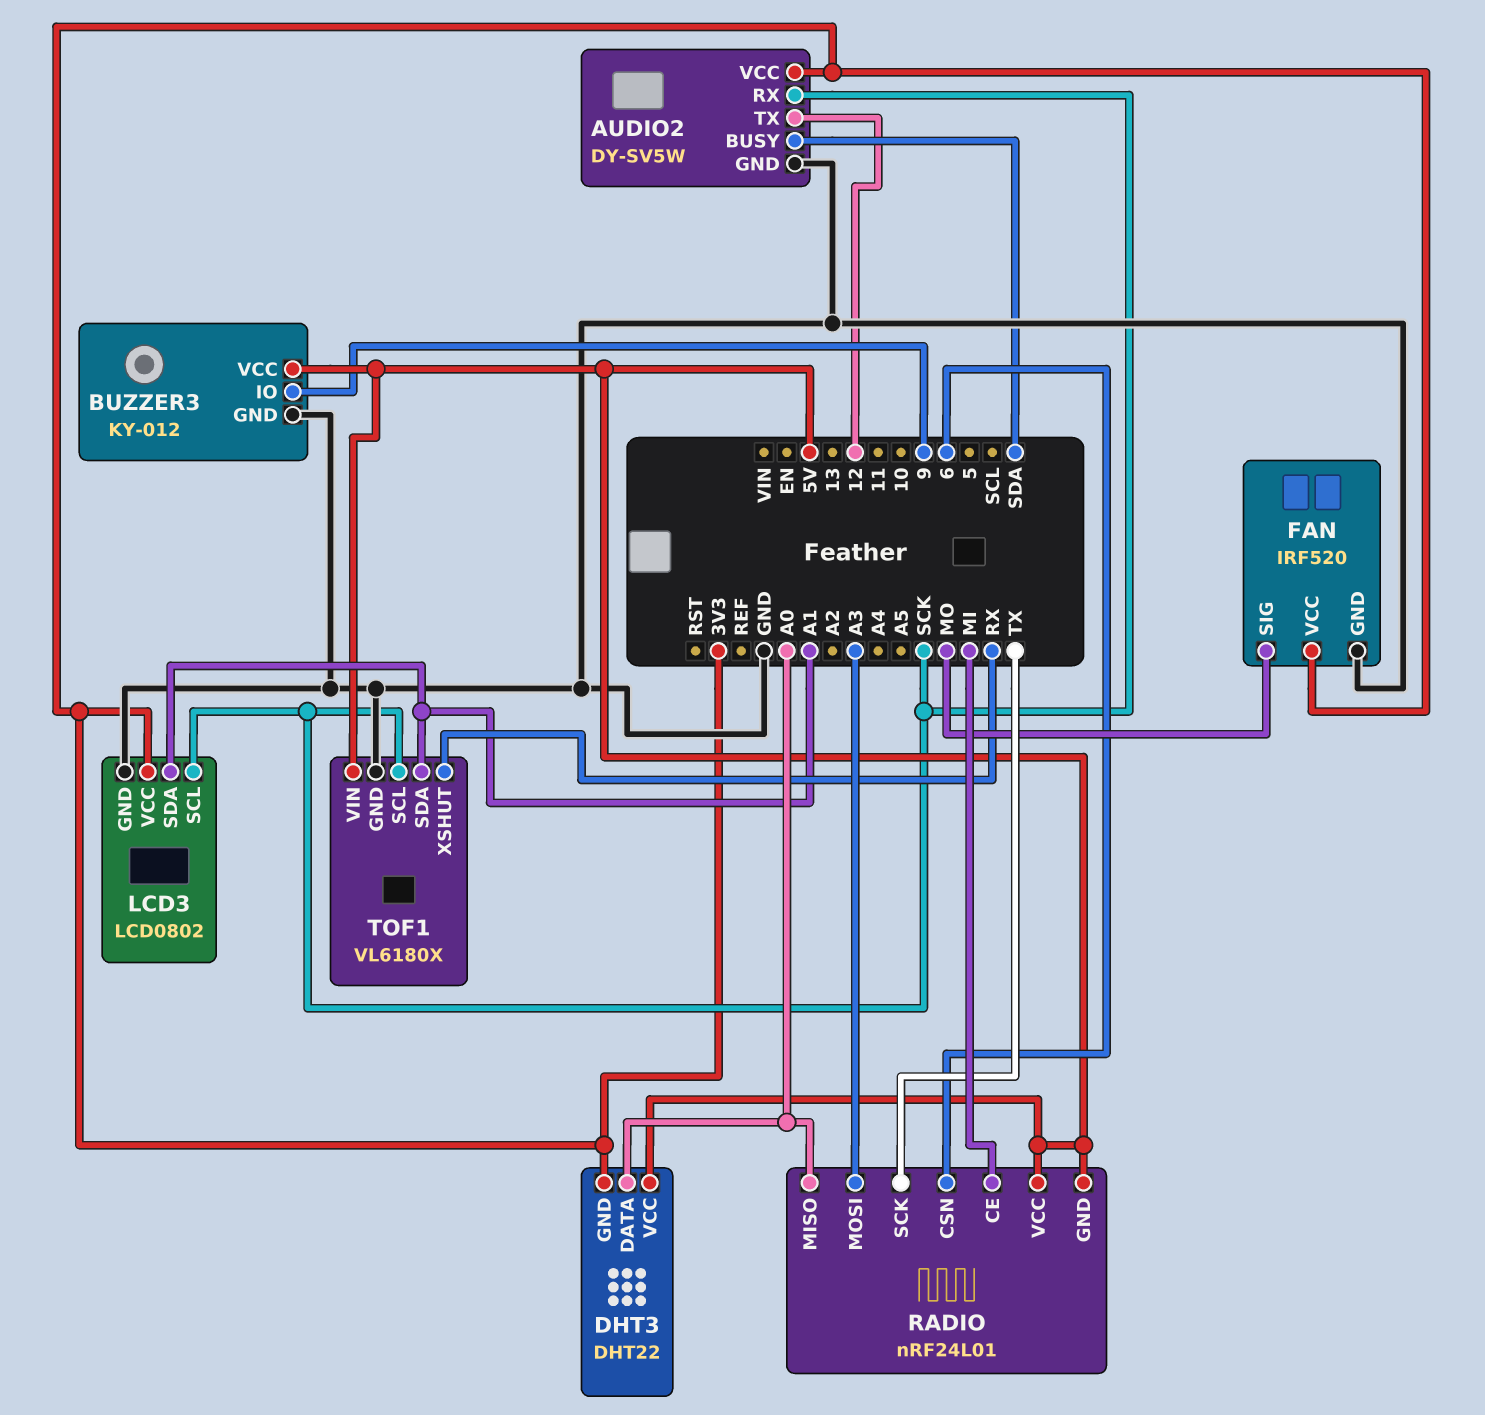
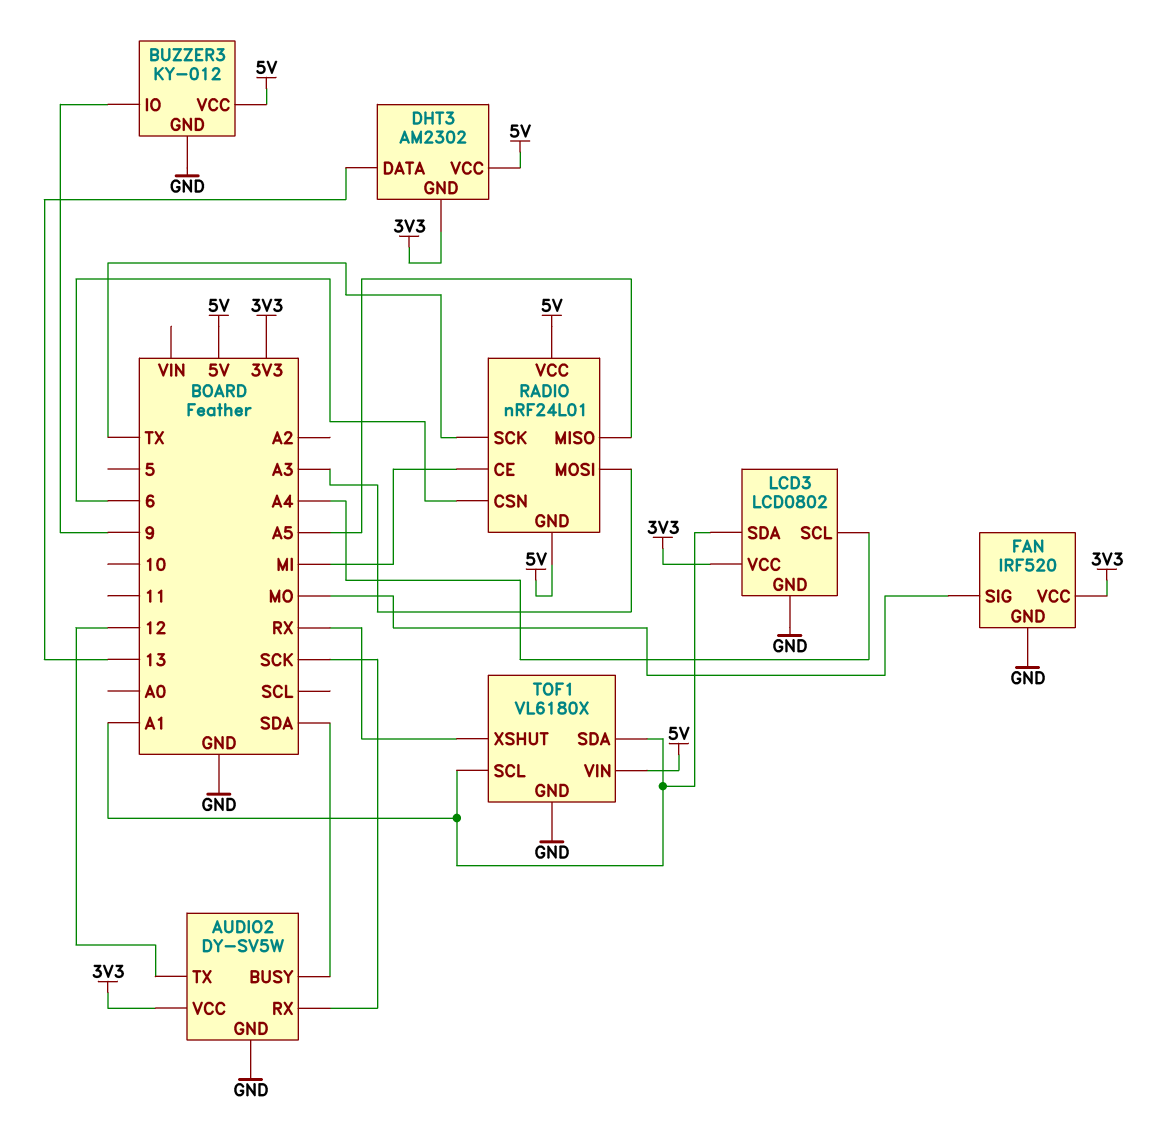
DHT3: DHT22 -> AM2302
DHT3 pin DATA: A0 -> 13
LCD3 pin SCL: SCK -> A4
RADIO pin MISO: A0 -> A5
TOF1 pin SCL: SCK -> A1

